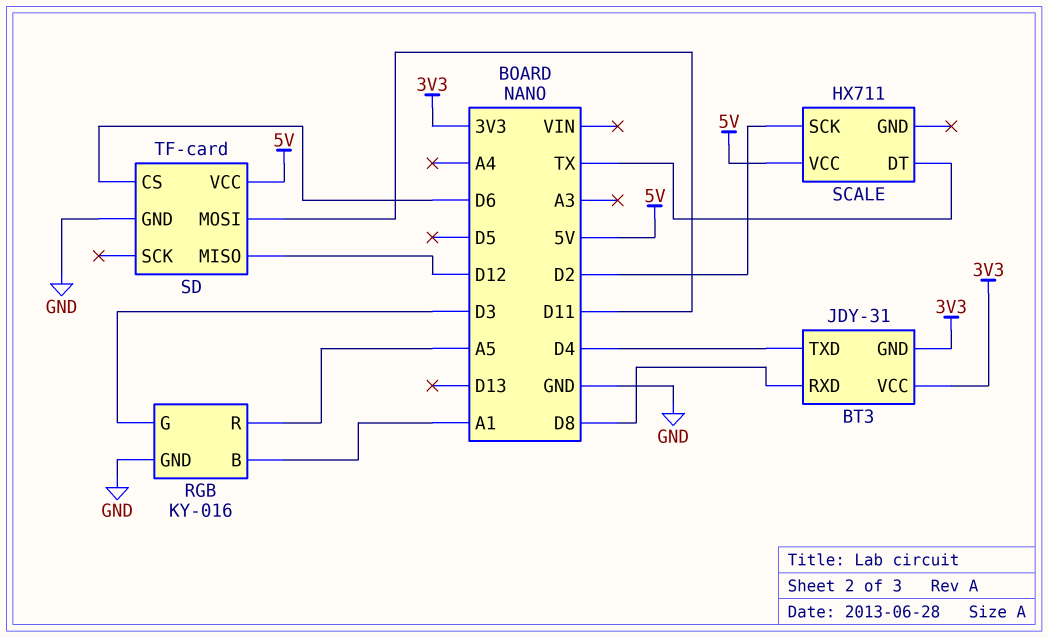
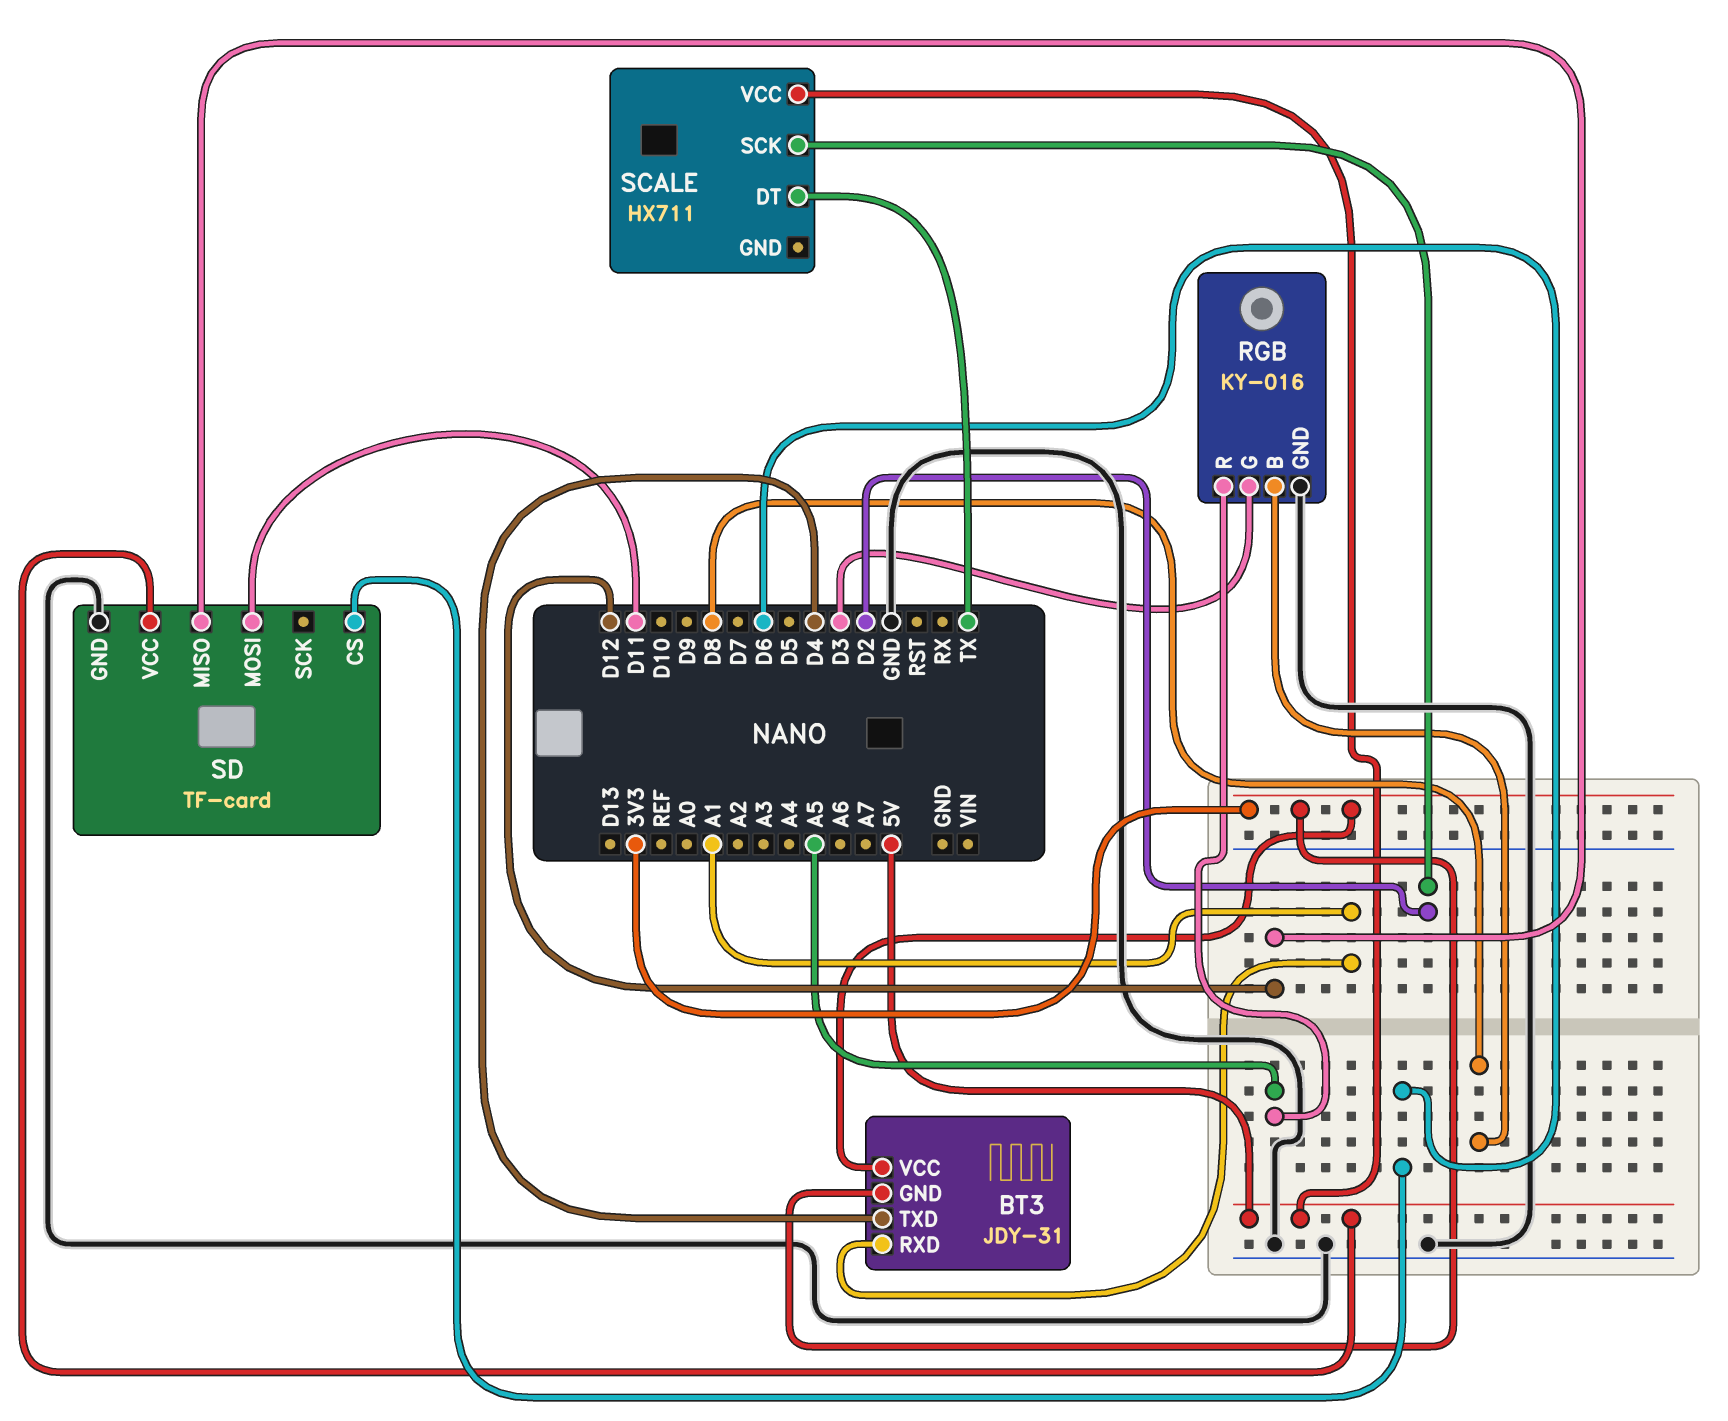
BT3 pin RXD: D8 -> A1
RGB pin B: A1 -> D8

